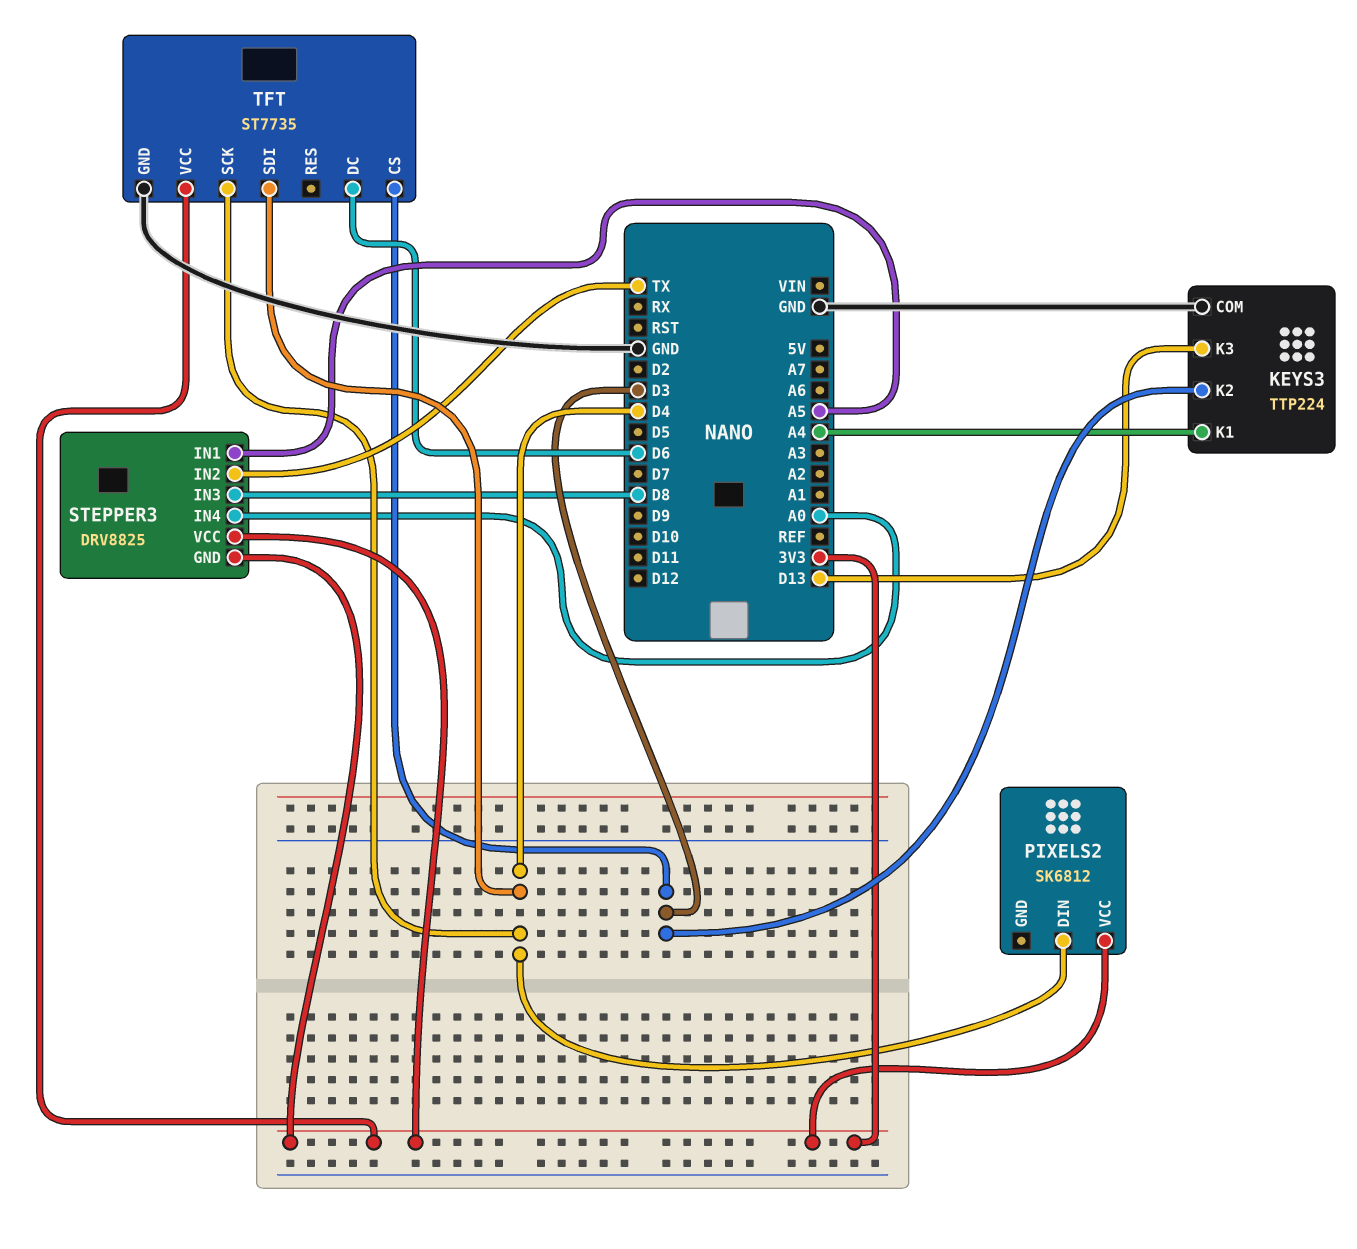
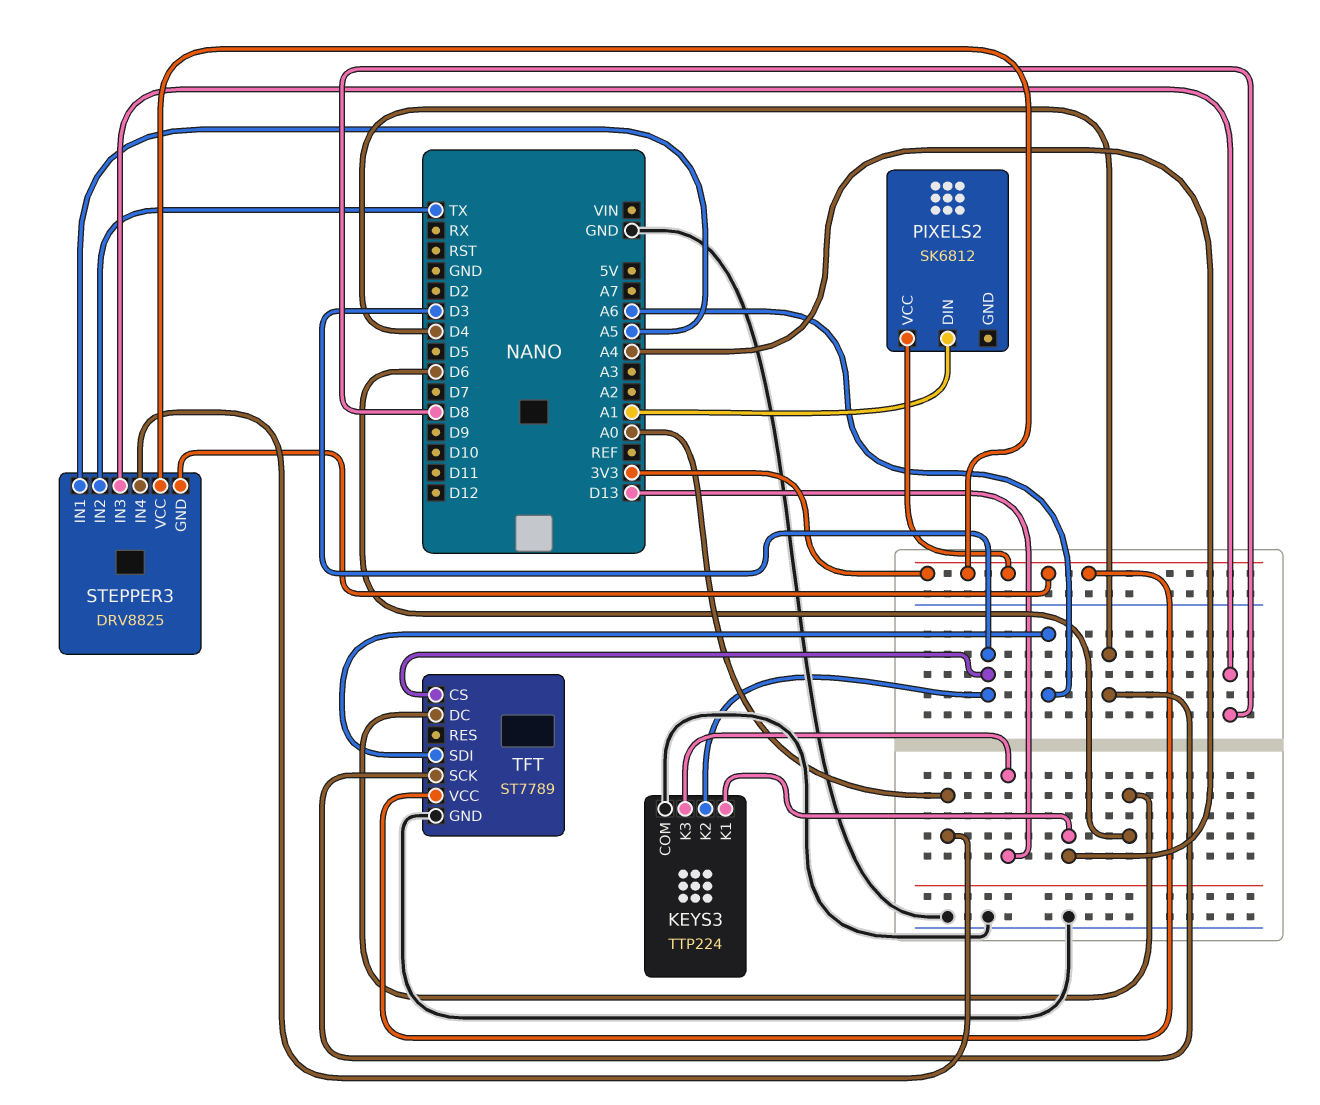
PIXELS2 pin DIN: D4 -> A1
TFT: ST7735 -> ST7789
TFT pin SDI: D4 -> A6

